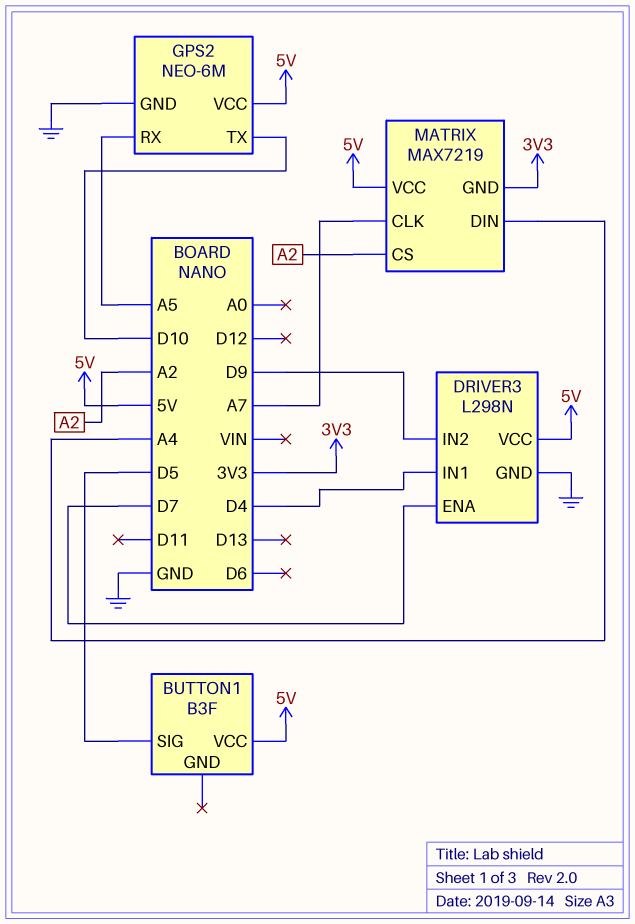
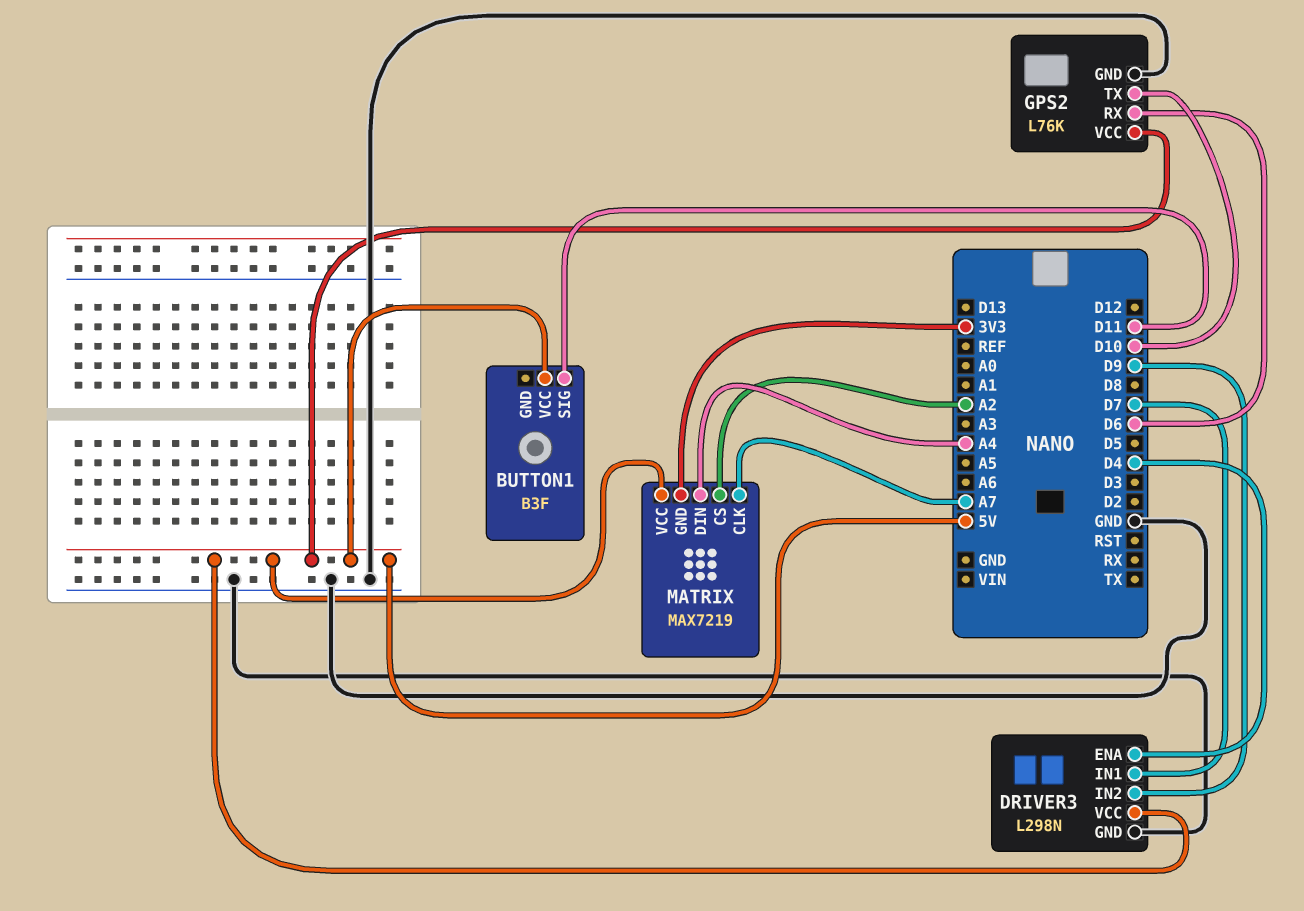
BUTTON1 pin SIG: D5 -> D11
DRIVER3 pin ENA: D7 -> D4
DRIVER3 pin IN1: D4 -> D7
GPS2: NEO-6M -> L76K
GPS2 pin RX: A5 -> D6

